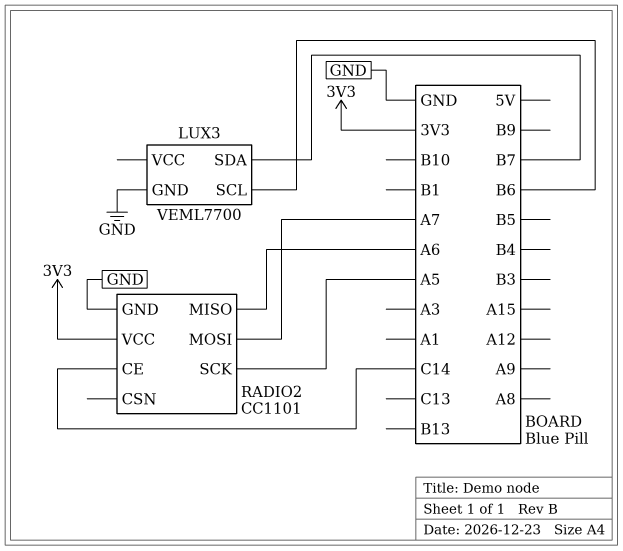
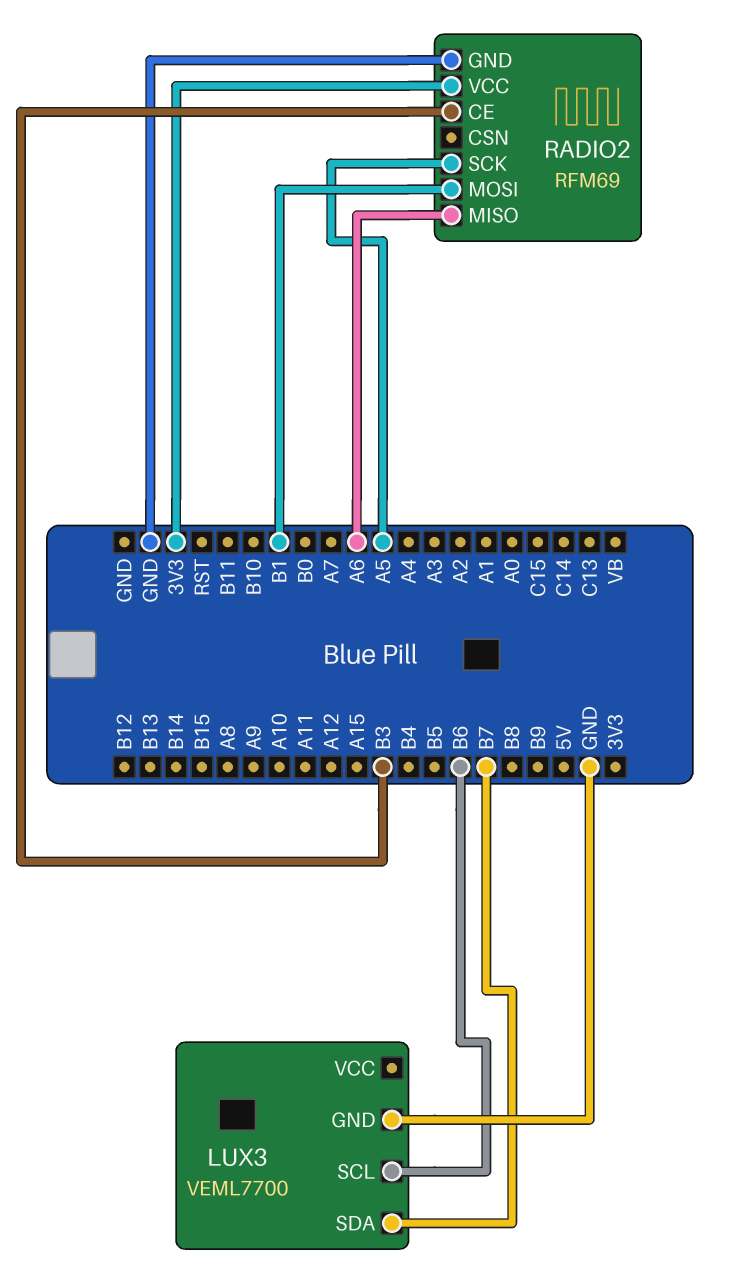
RADIO2: CC1101 -> RFM69
RADIO2 pin CE: C14 -> B3
RADIO2 pin MOSI: A7 -> B1

